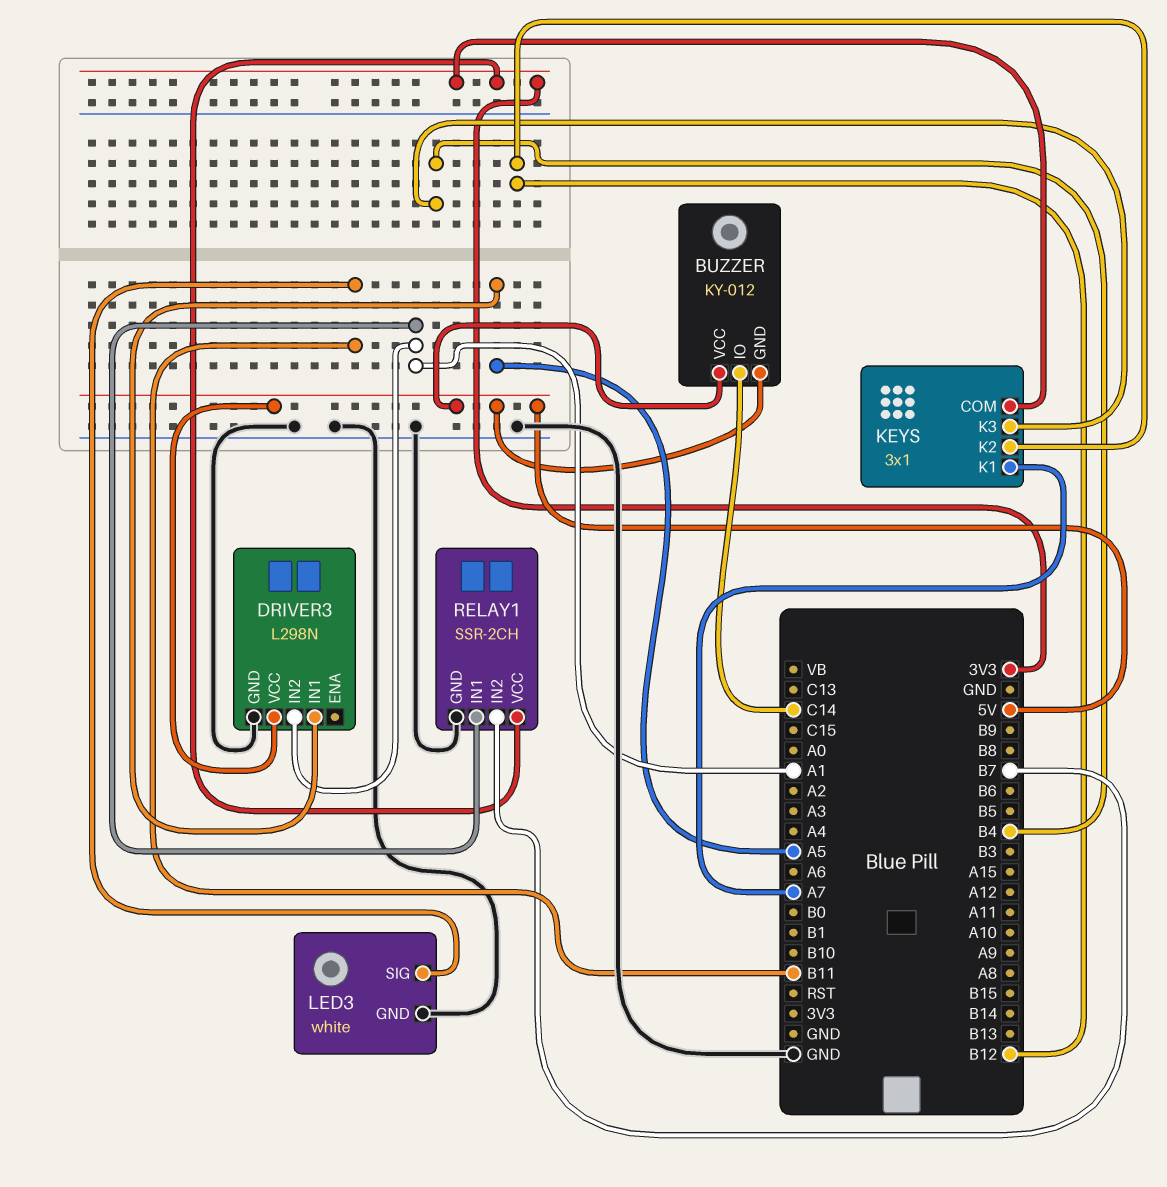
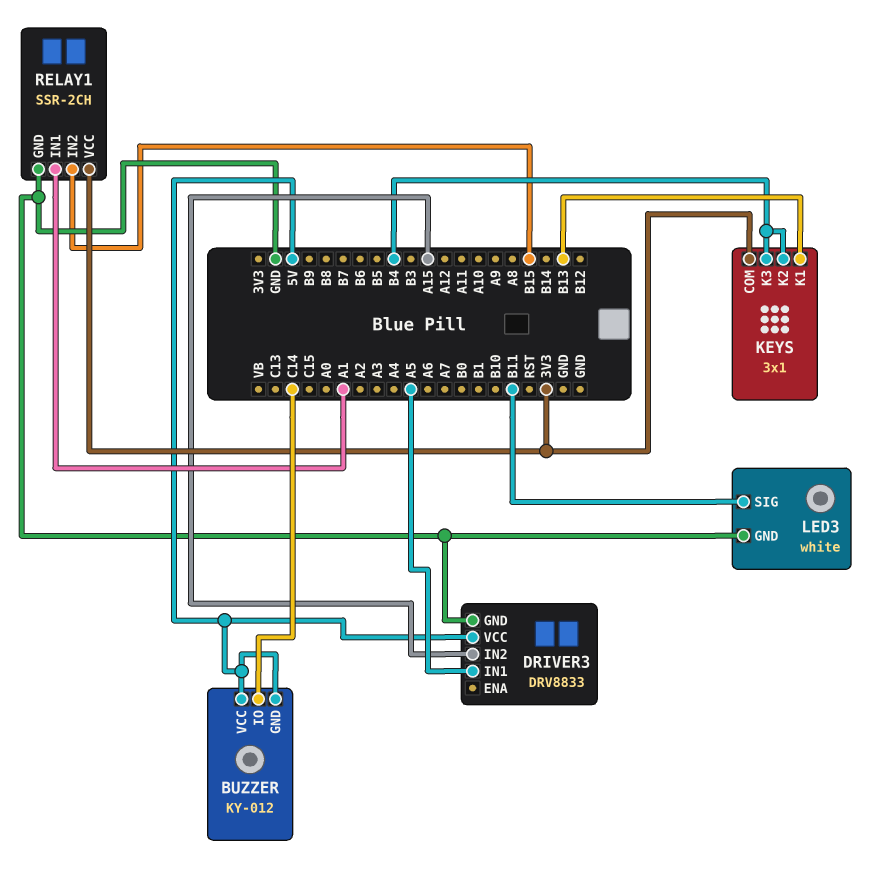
DRIVER3: L298N -> DRV8833
DRIVER3 pin IN2: A1 -> A15
KEYS pin K1: A7 -> B13
KEYS pin K2: B12 -> B4
RELAY1 pin IN2: B7 -> B15

